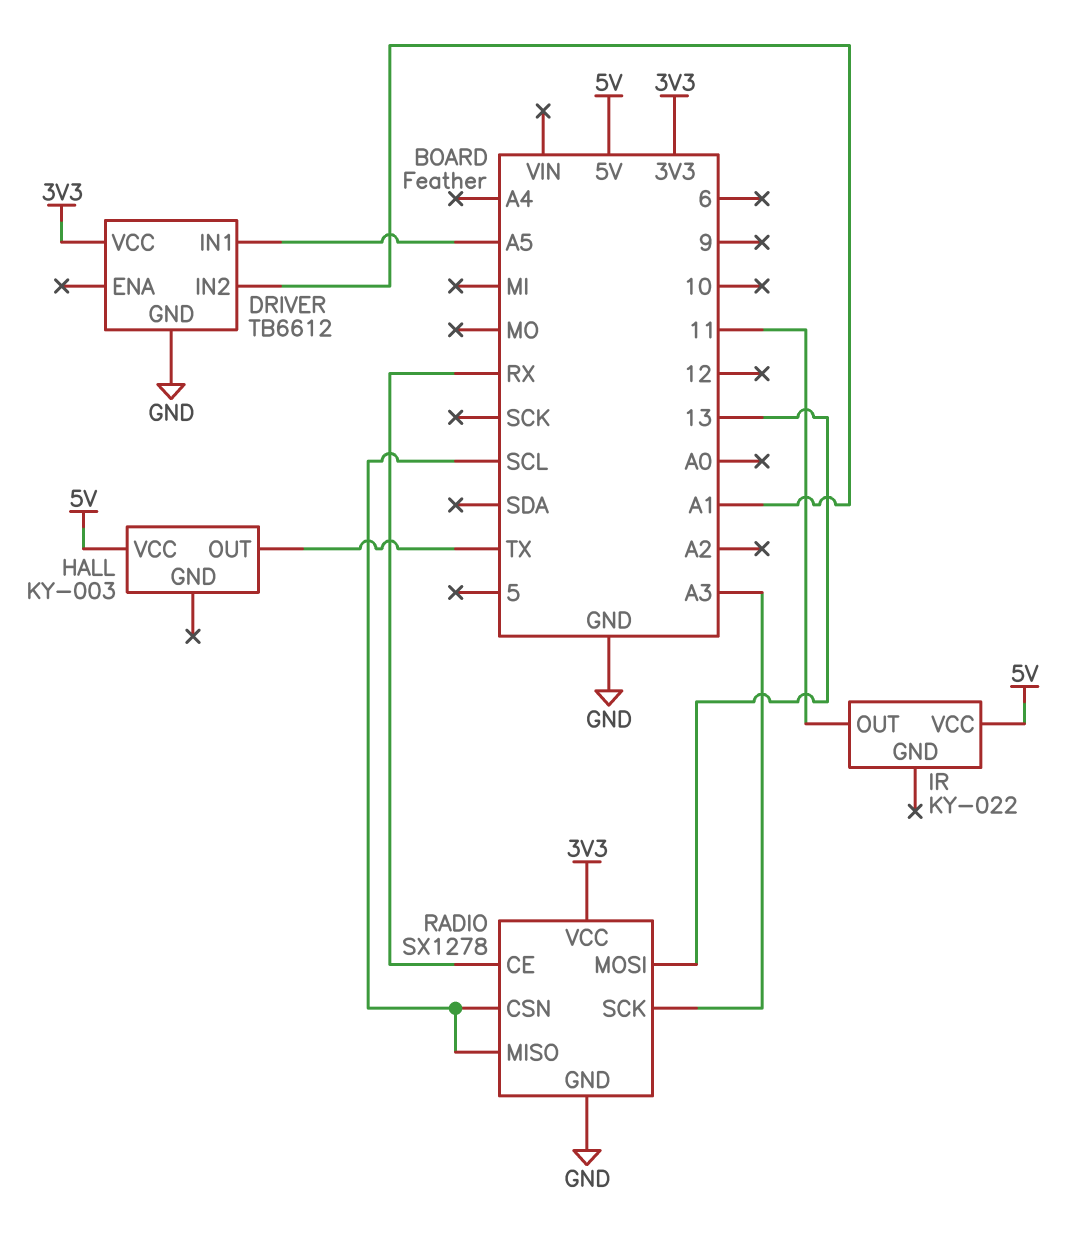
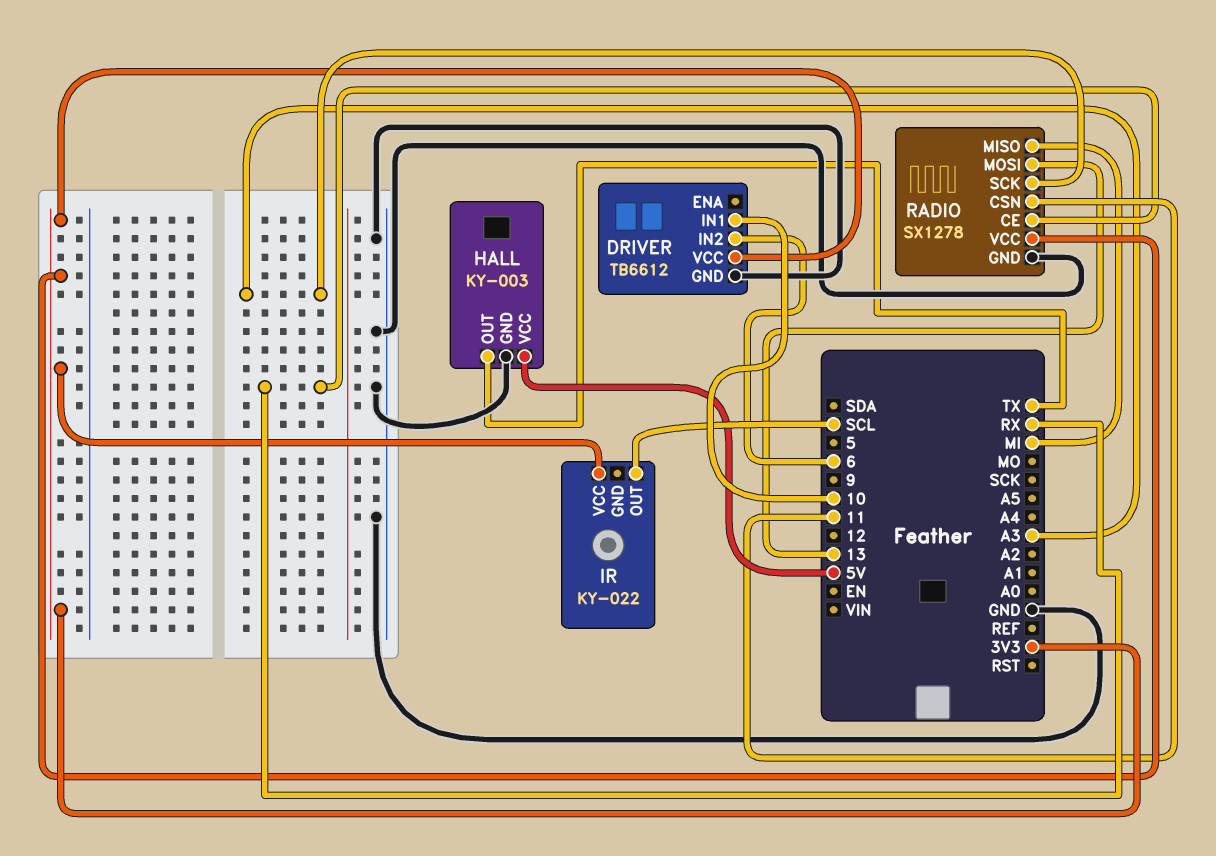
DRIVER pin IN1: A5 -> 10
DRIVER pin IN2: A1 -> 6
HALL pin GND: none -> GND
IR pin OUT: 11 -> SCL
IR pin VCC: 5V -> 3V3
RADIO pin CSN: SCL -> 11
RADIO pin MISO: SCL -> MI

